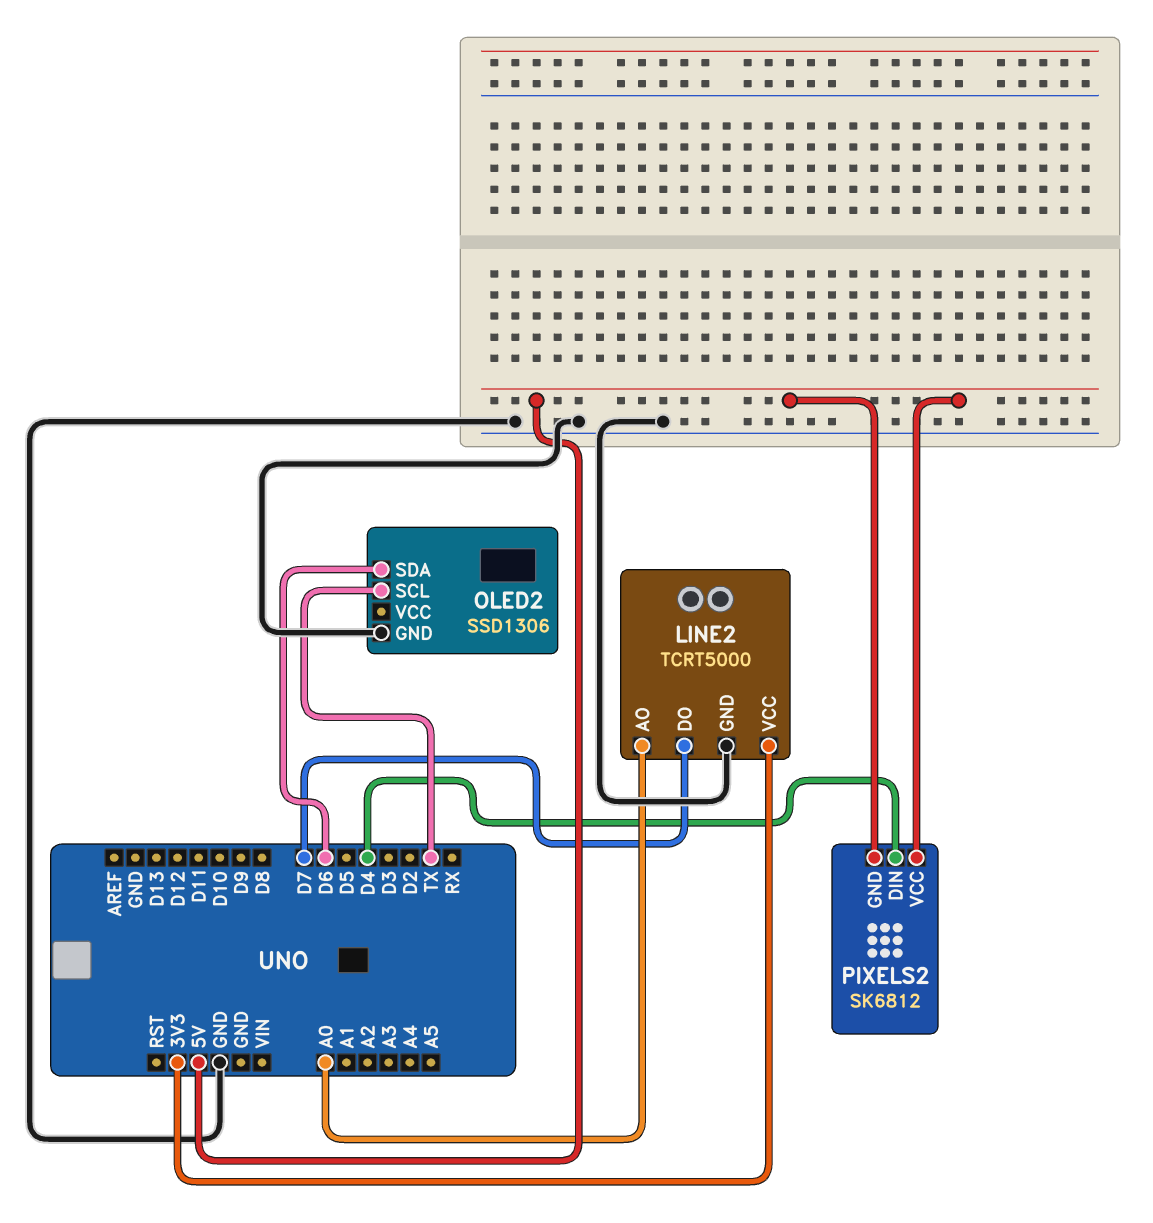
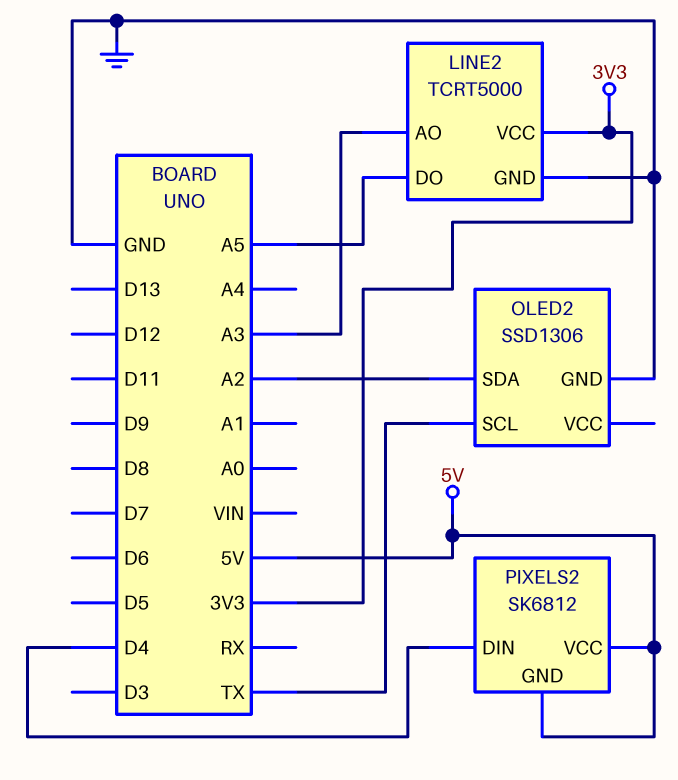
LINE2 pin AO: A0 -> A3
LINE2 pin DO: D7 -> A5
OLED2 pin SDA: D6 -> A2

